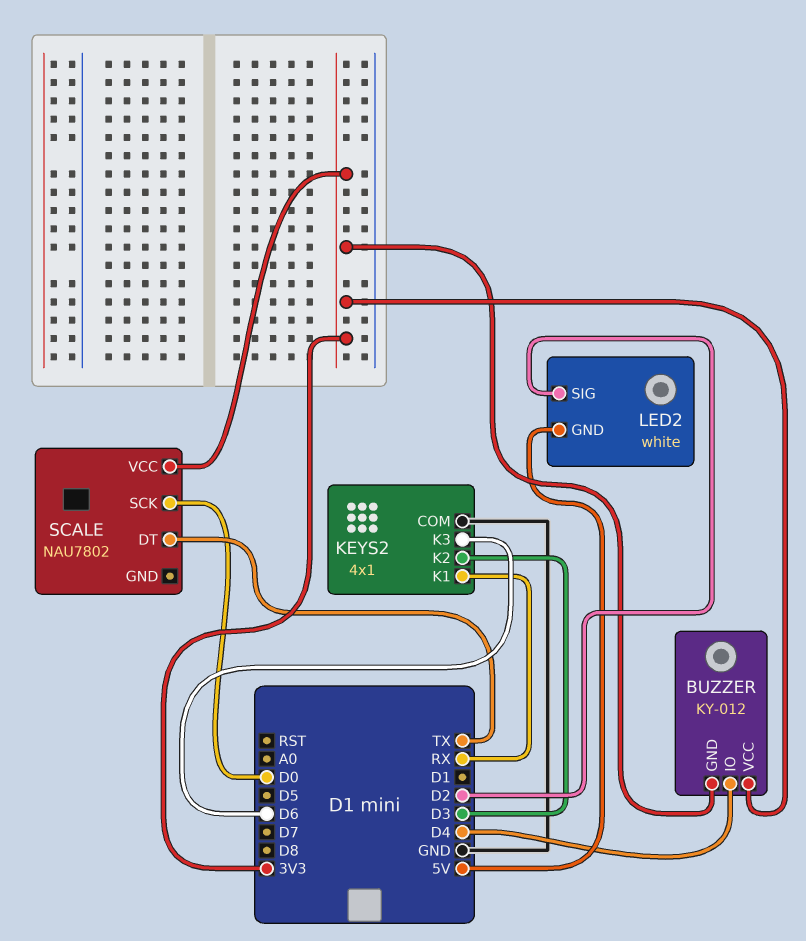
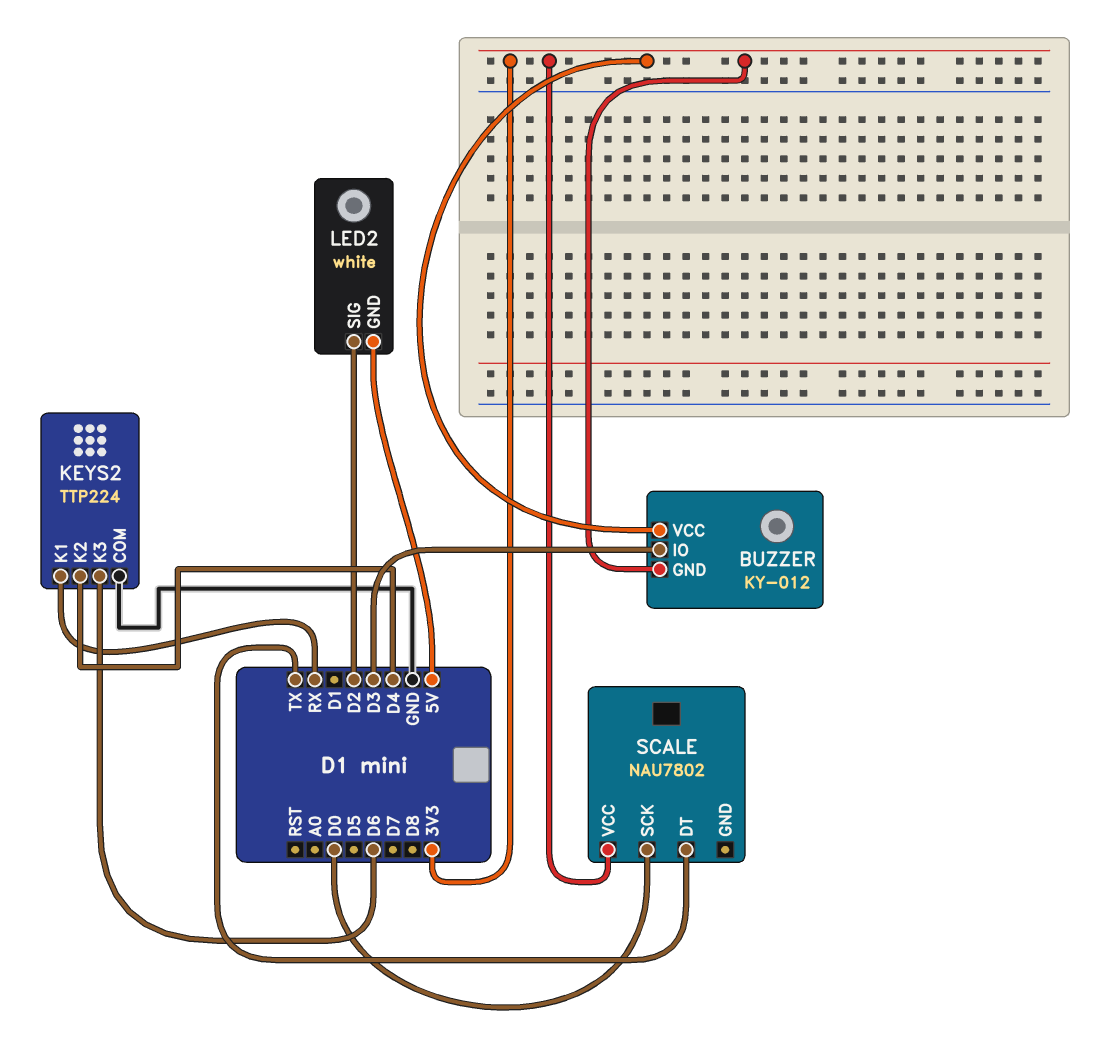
BUZZER pin IO: D4 -> D3
KEYS2: 4x1 -> TTP224
KEYS2 pin K2: D3 -> D4

